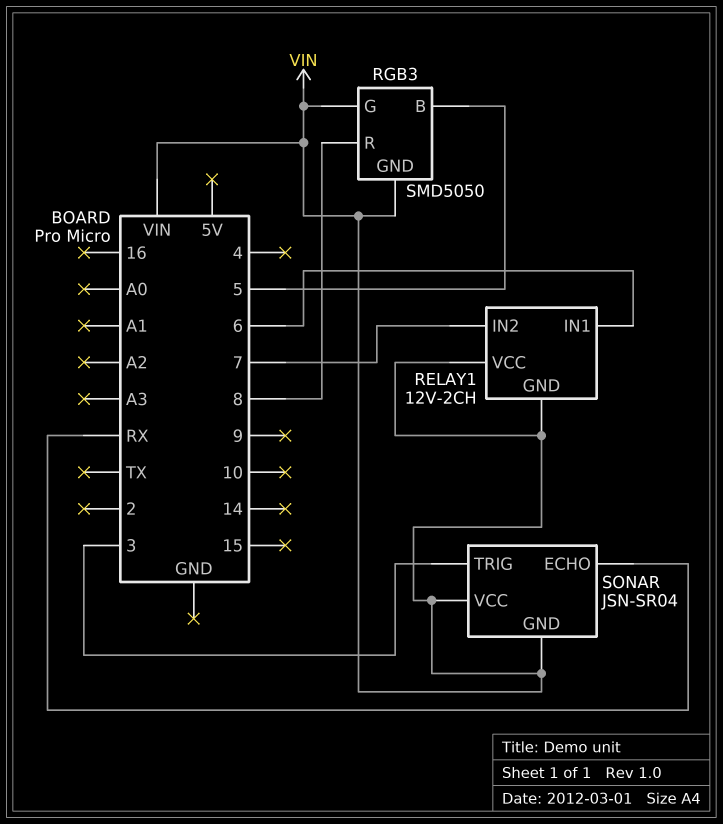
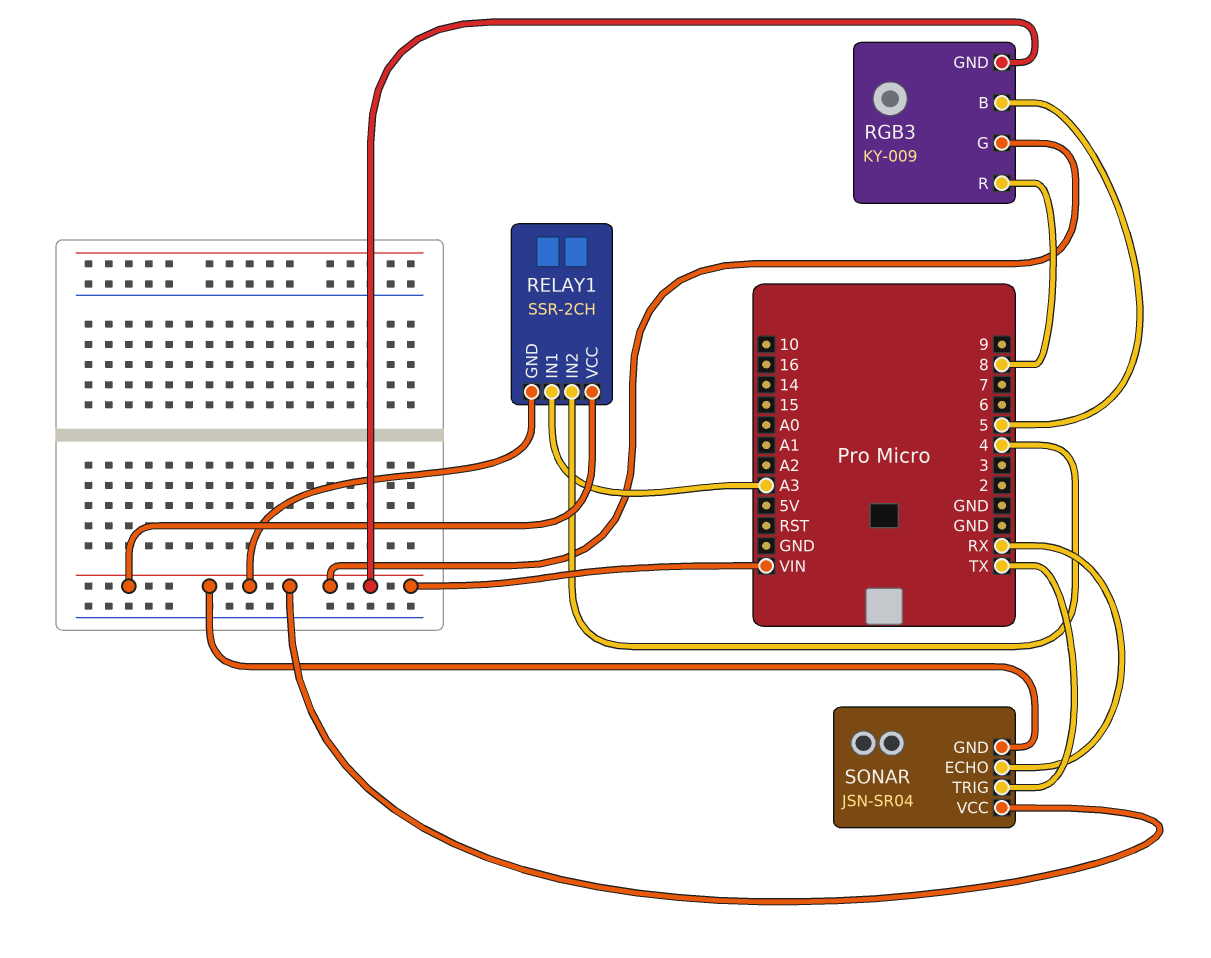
RELAY1: 12V-2CH -> SSR-2CH
RELAY1 pin IN1: 6 -> A3
RELAY1 pin IN2: 7 -> 4
RGB3: SMD5050 -> KY-009
SONAR pin TRIG: 3 -> TX

